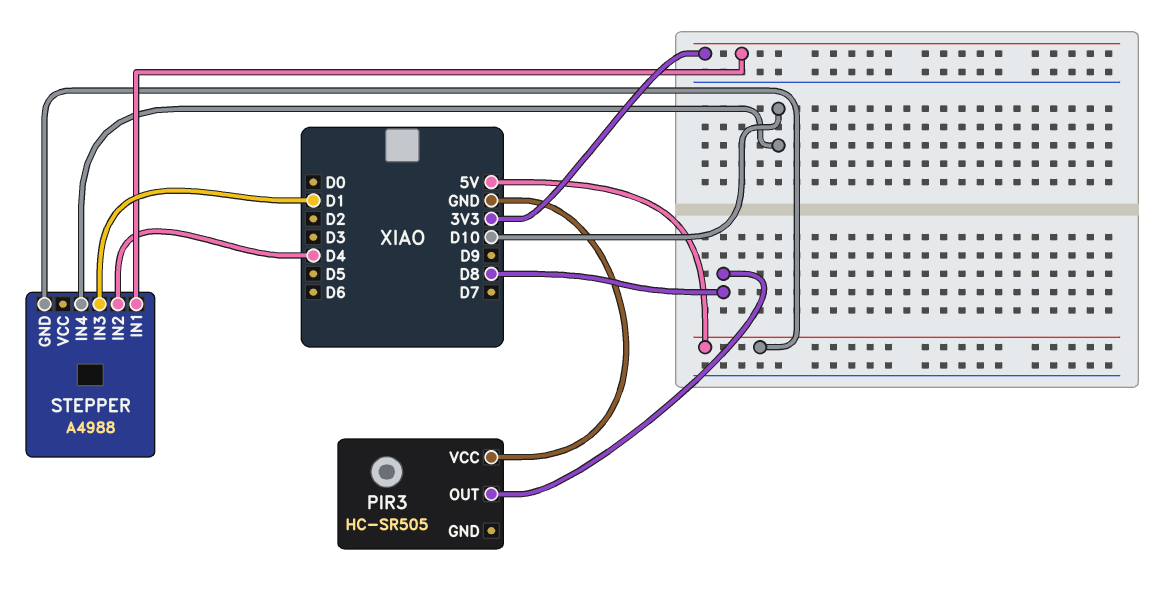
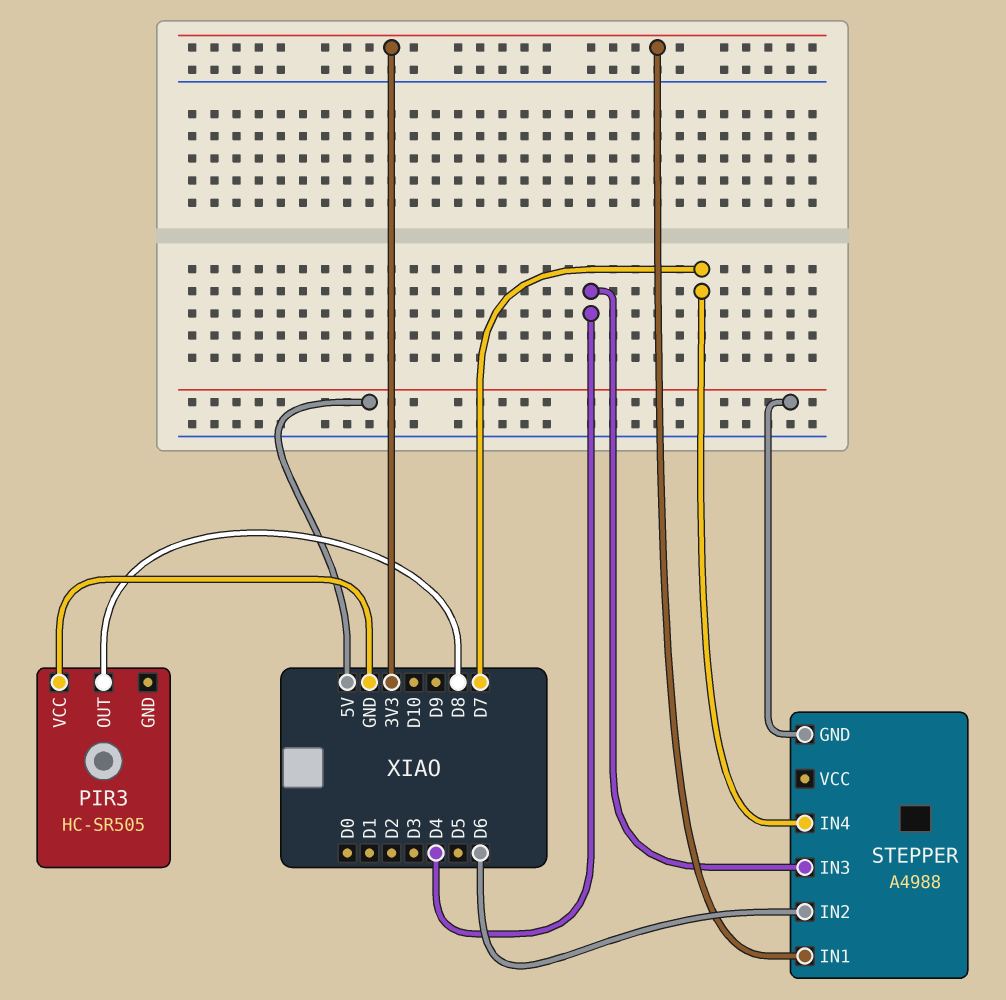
STEPPER pin IN2: D4 -> D6
STEPPER pin IN3: D1 -> D4
STEPPER pin IN4: D10 -> D7

